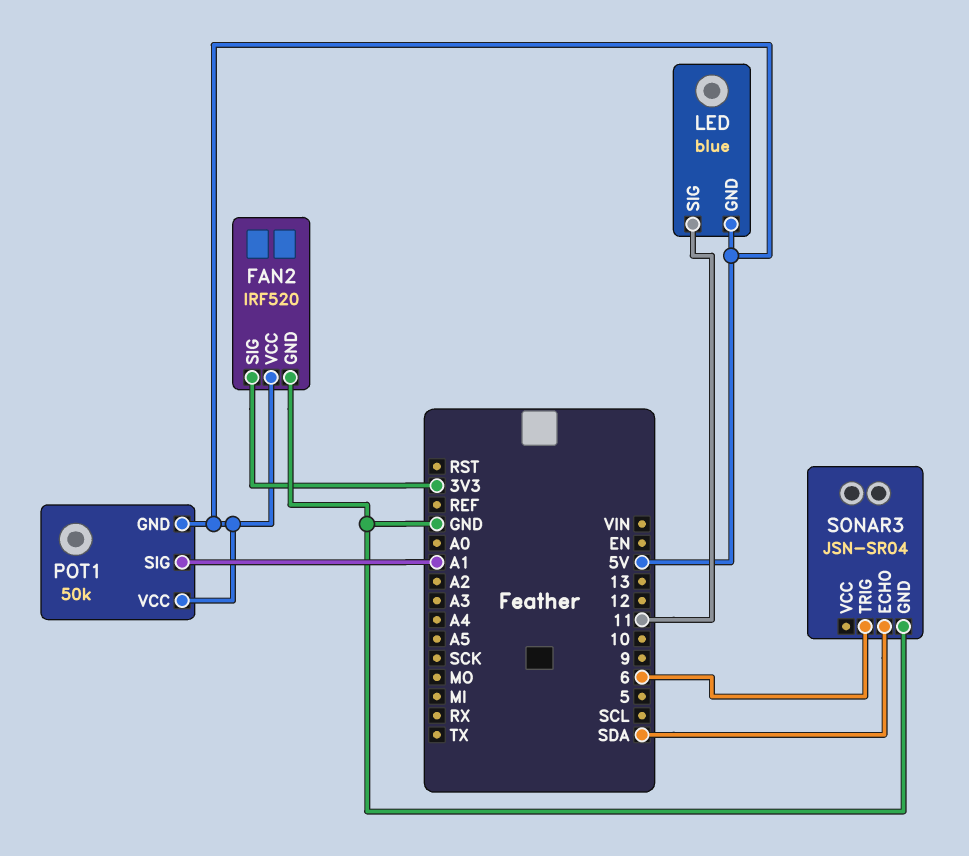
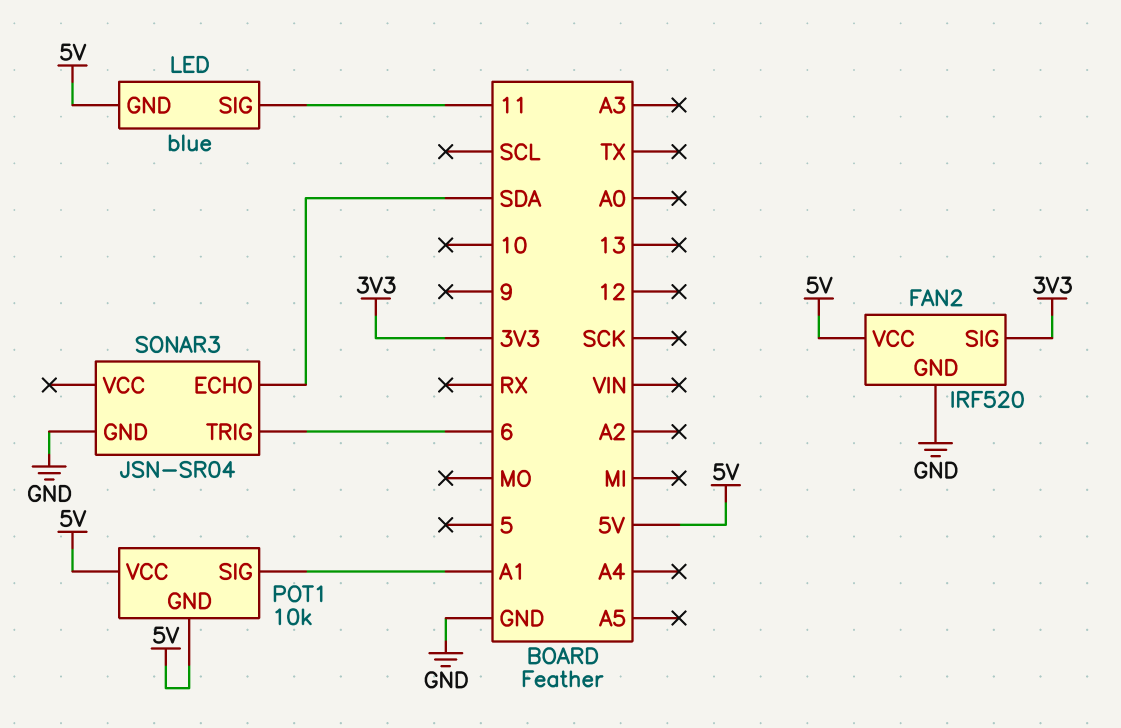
POT1: 50k -> 10k

